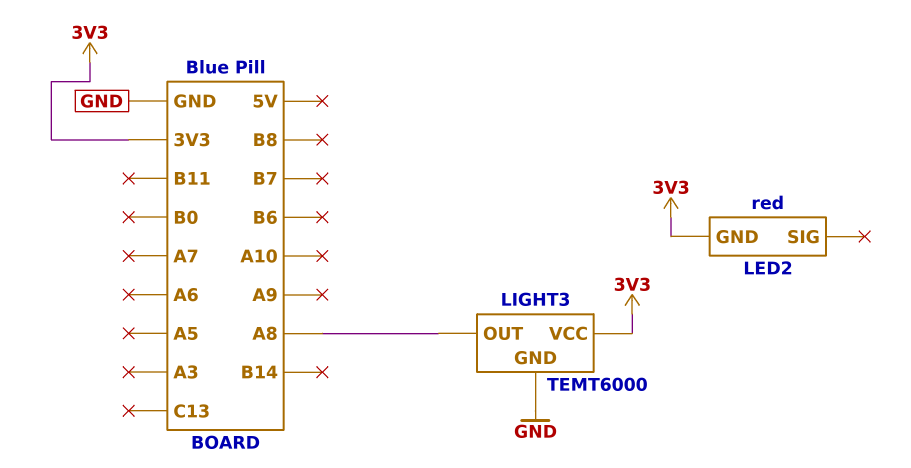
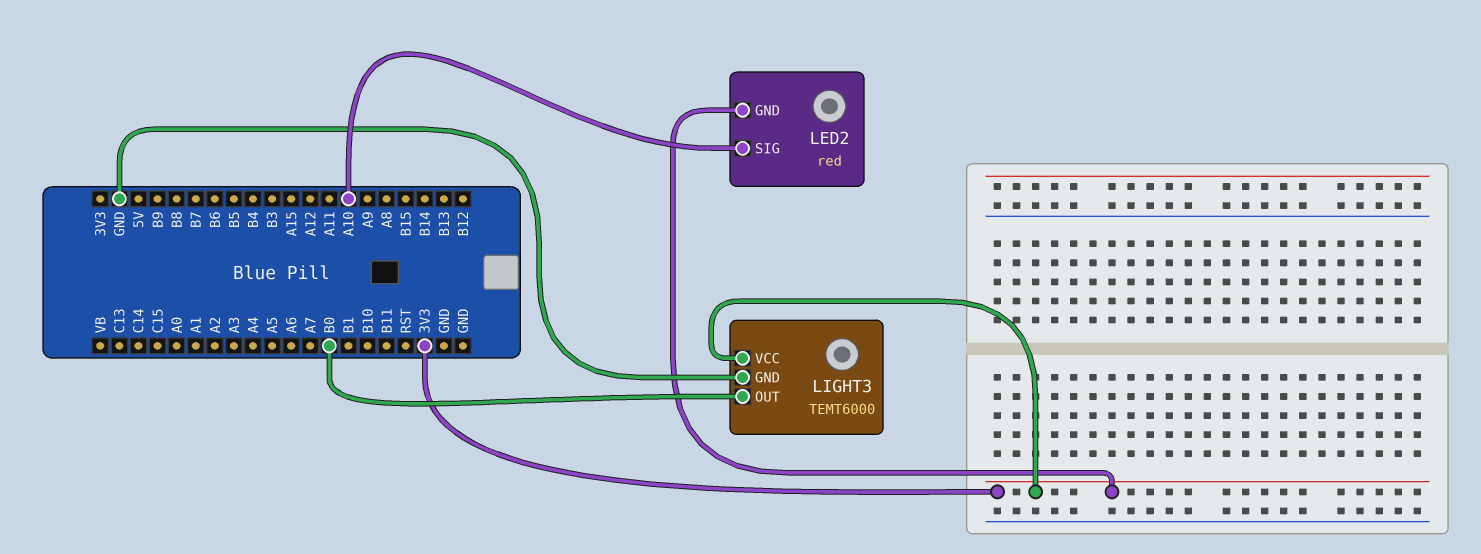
LED2 pin SIG: none -> A10
LIGHT3 pin OUT: A8 -> B0

